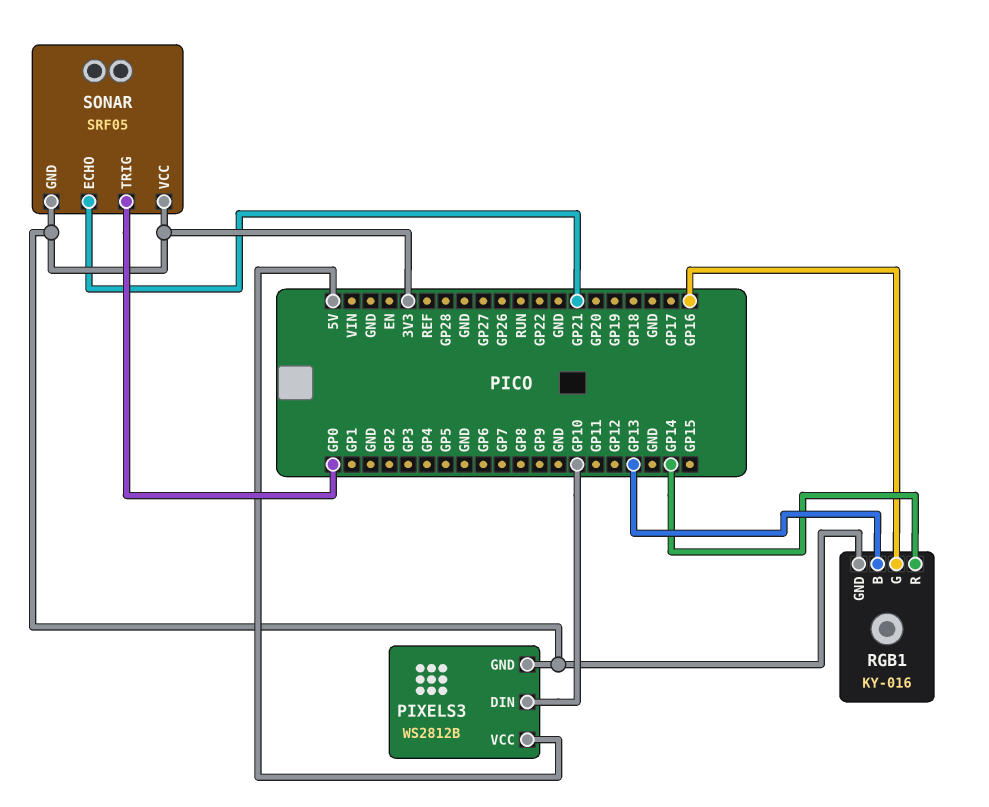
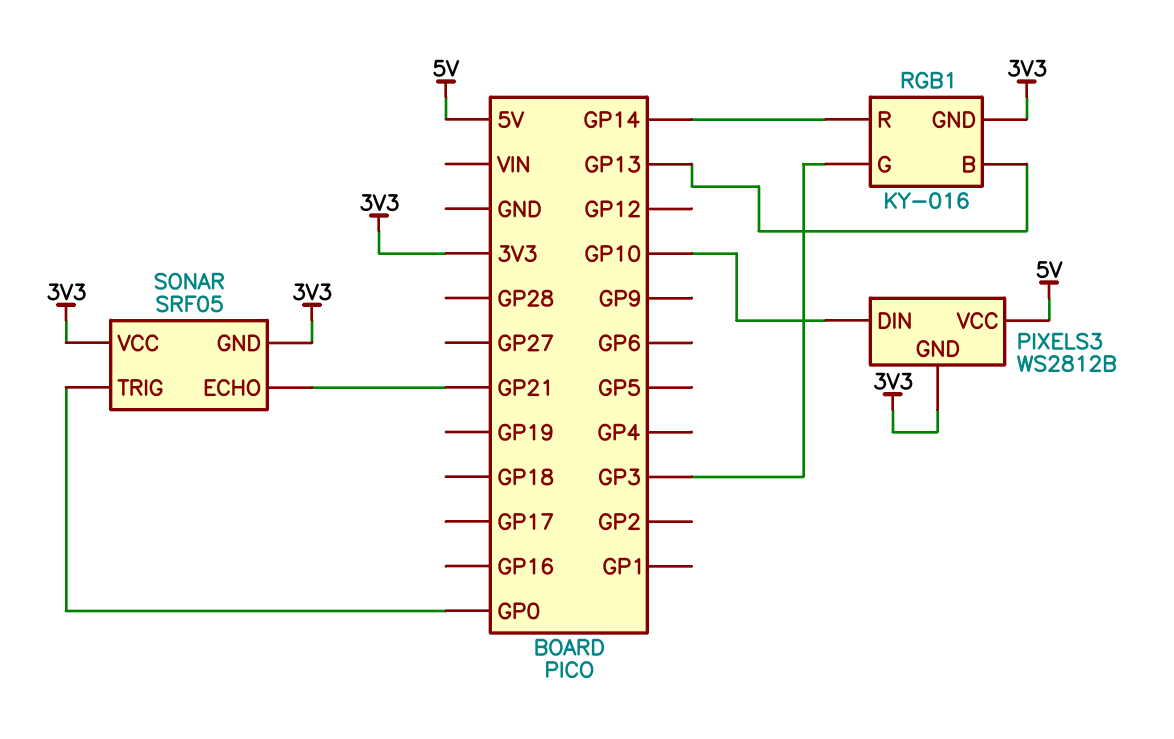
RGB1 pin G: GP16 -> GP3

